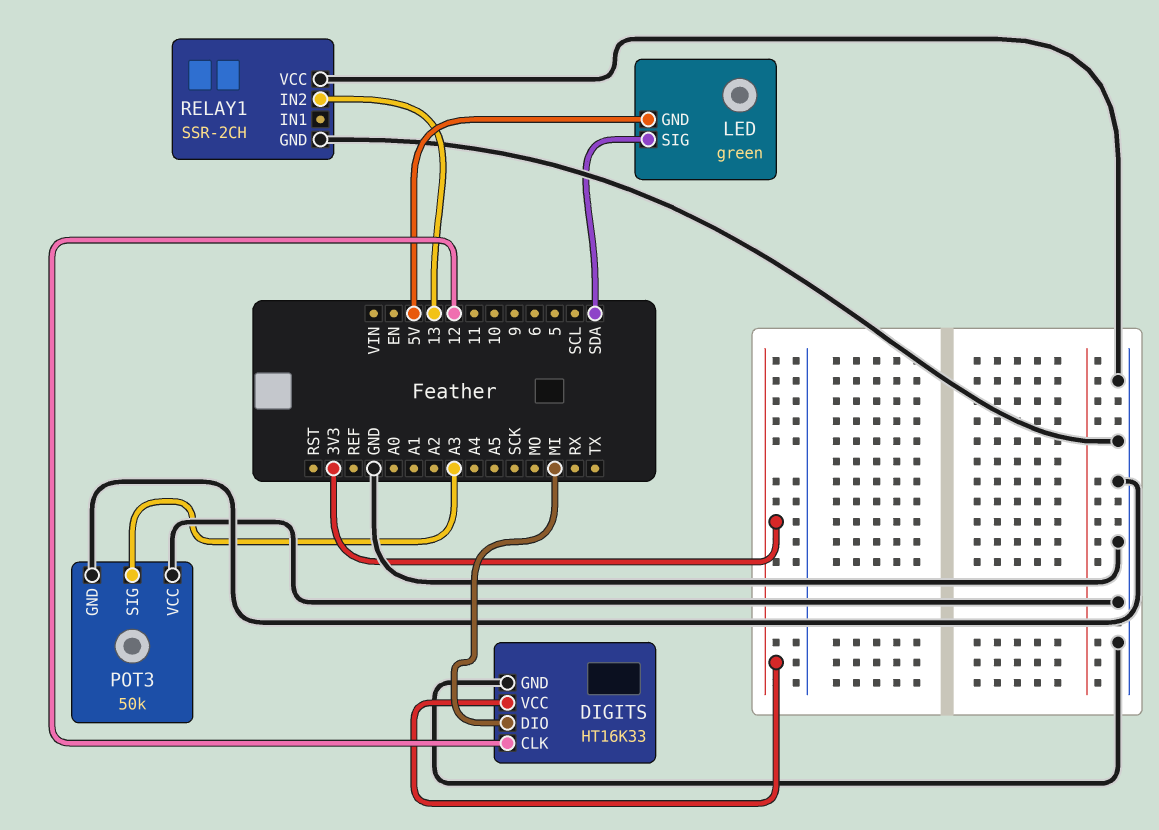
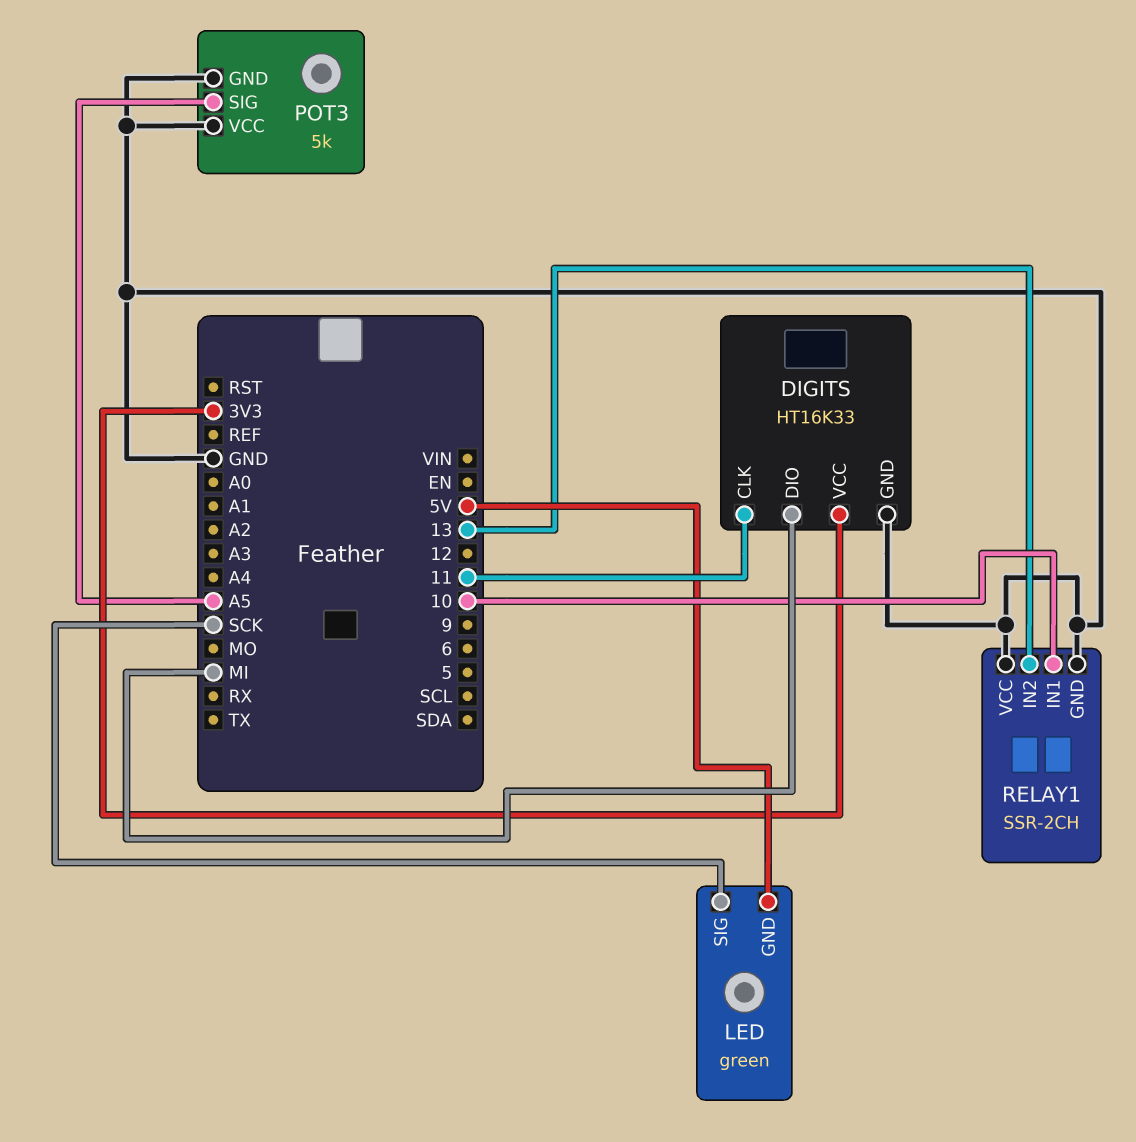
DIGITS pin CLK: 12 -> 11
LED pin SIG: SDA -> SCK
POT3: 50k -> 5k
POT3 pin SIG: A3 -> A5
RELAY1 pin IN1: none -> 10

